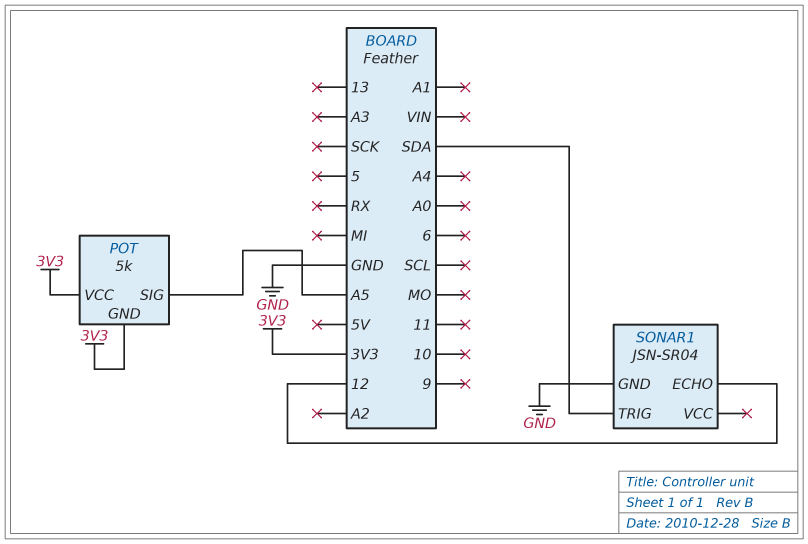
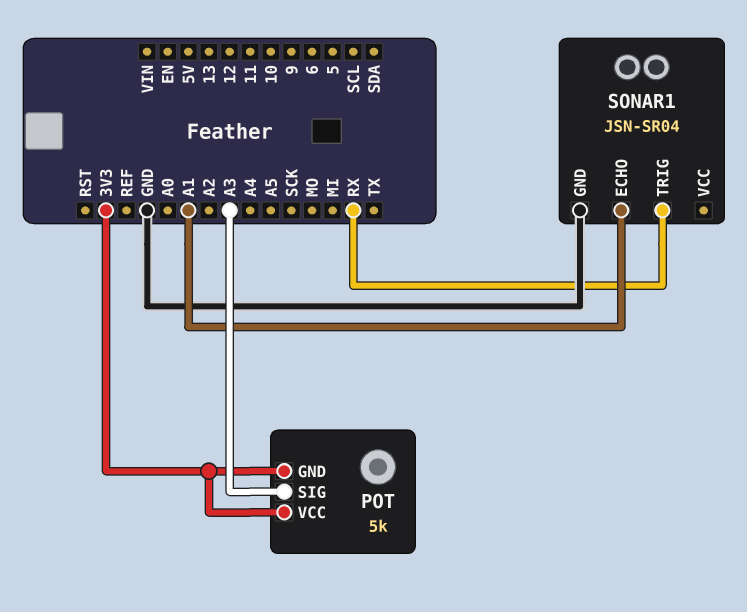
POT pin SIG: A5 -> A3
SONAR1 pin ECHO: 12 -> A1
SONAR1 pin TRIG: SDA -> RX

